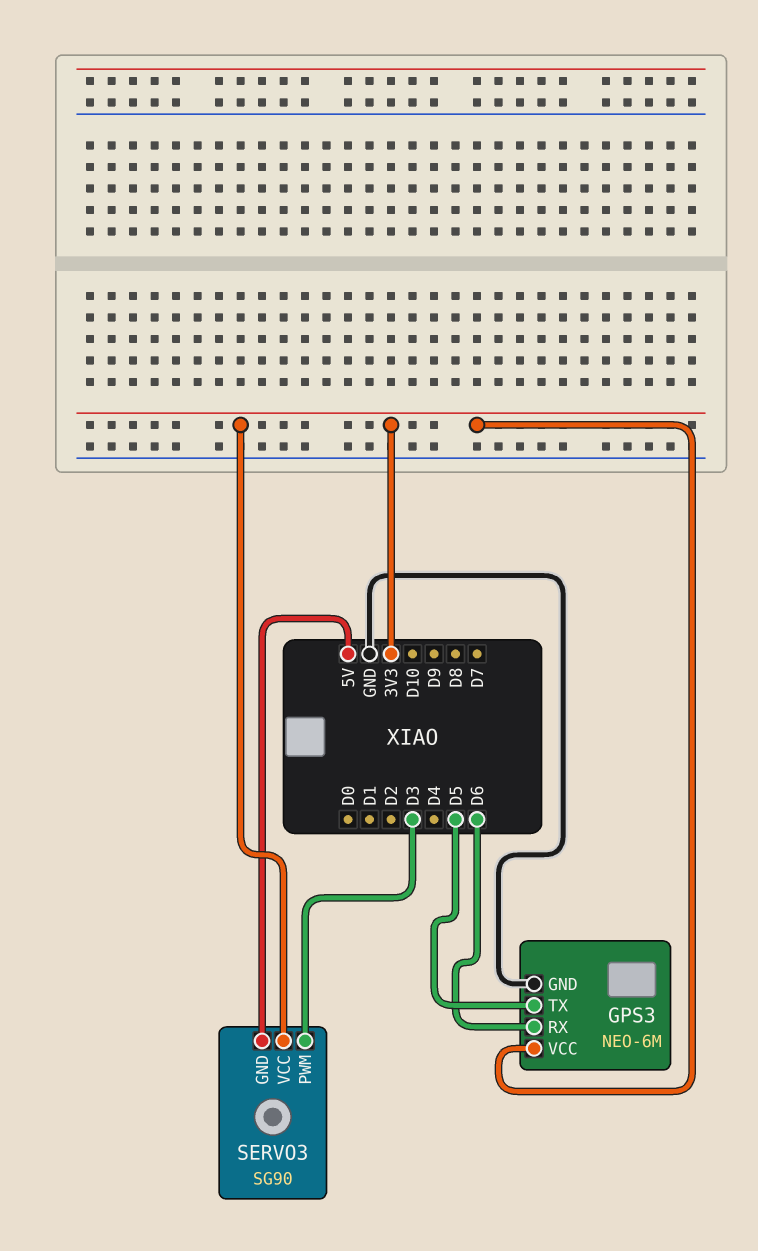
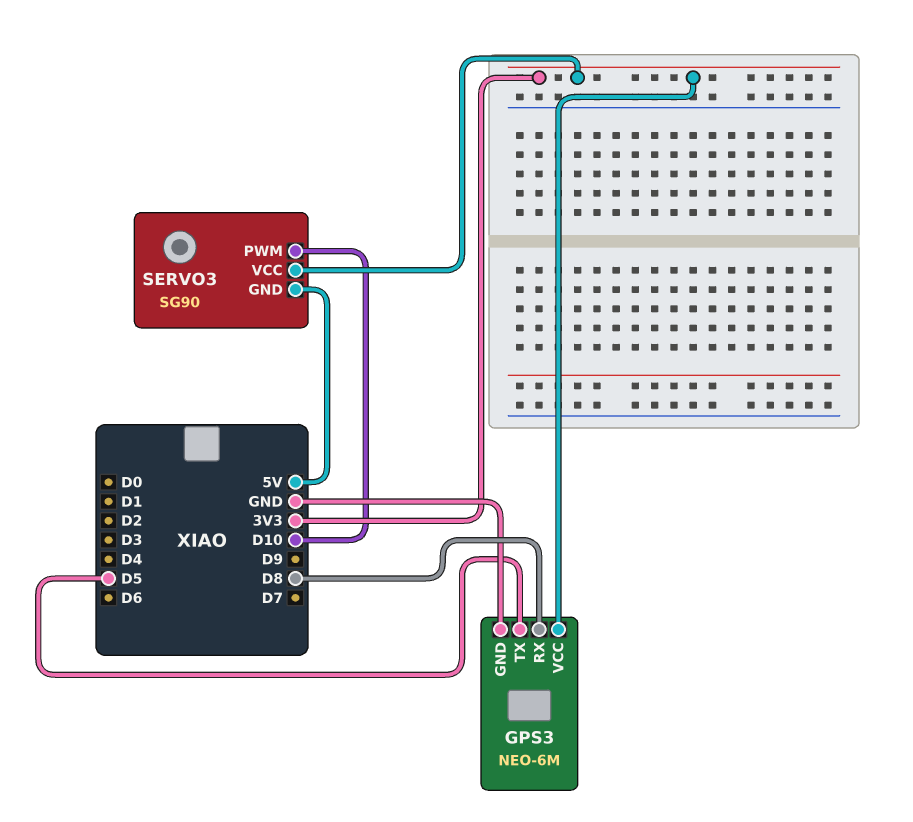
GPS3 pin RX: D6 -> D8
SERVO3 pin PWM: D3 -> D10

